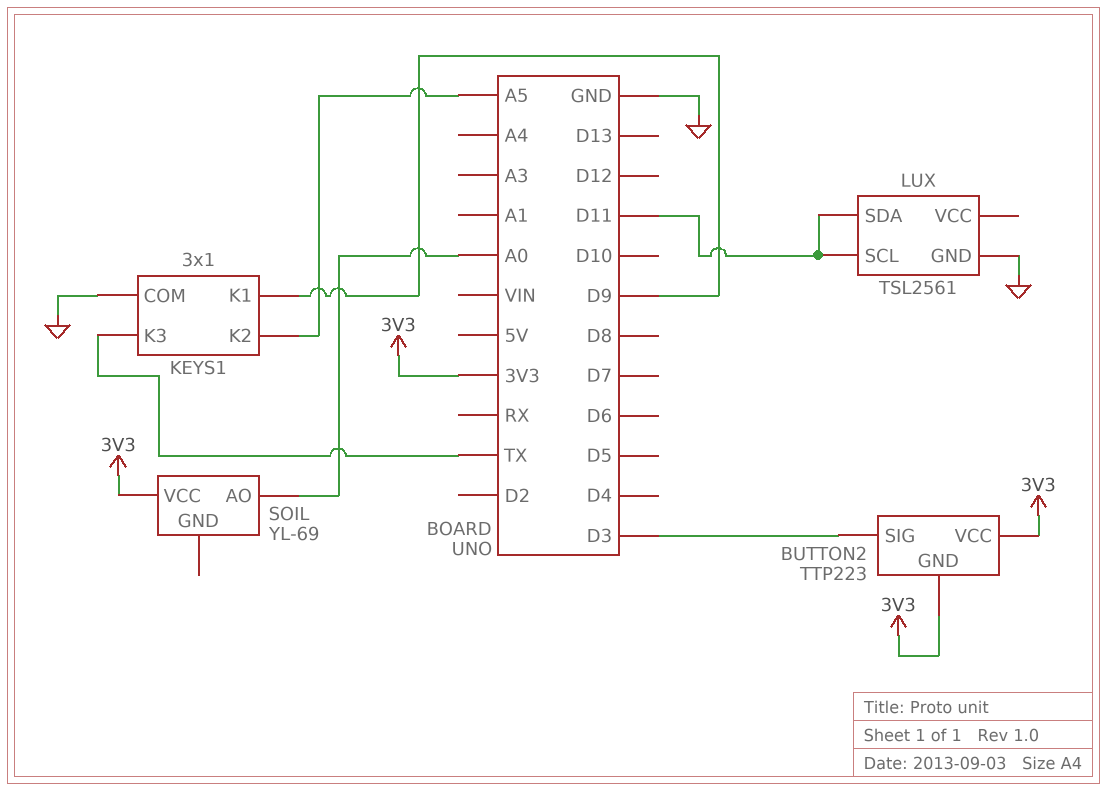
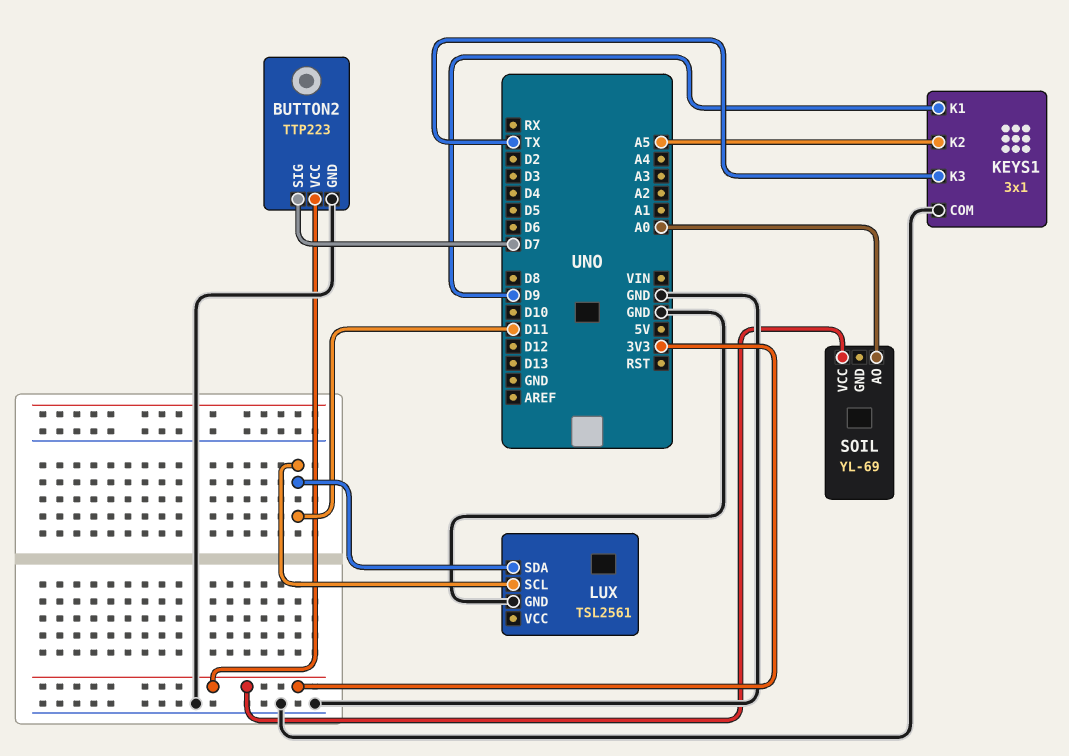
BUTTON2 pin GND: 3V3 -> GND
BUTTON2 pin SIG: D3 -> D7

